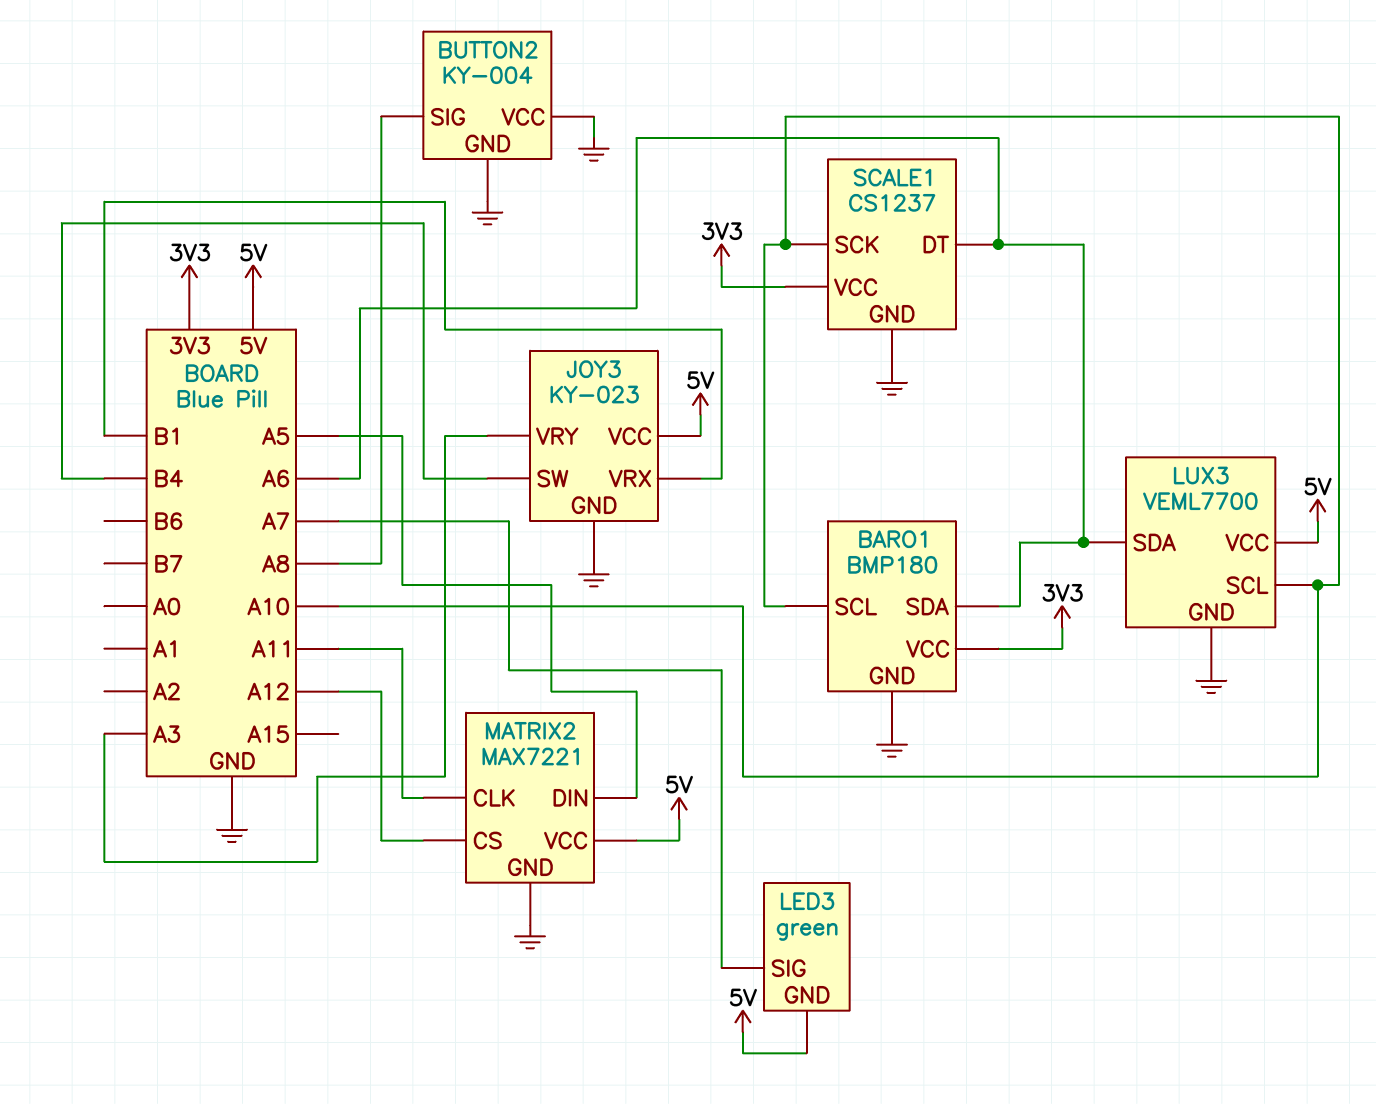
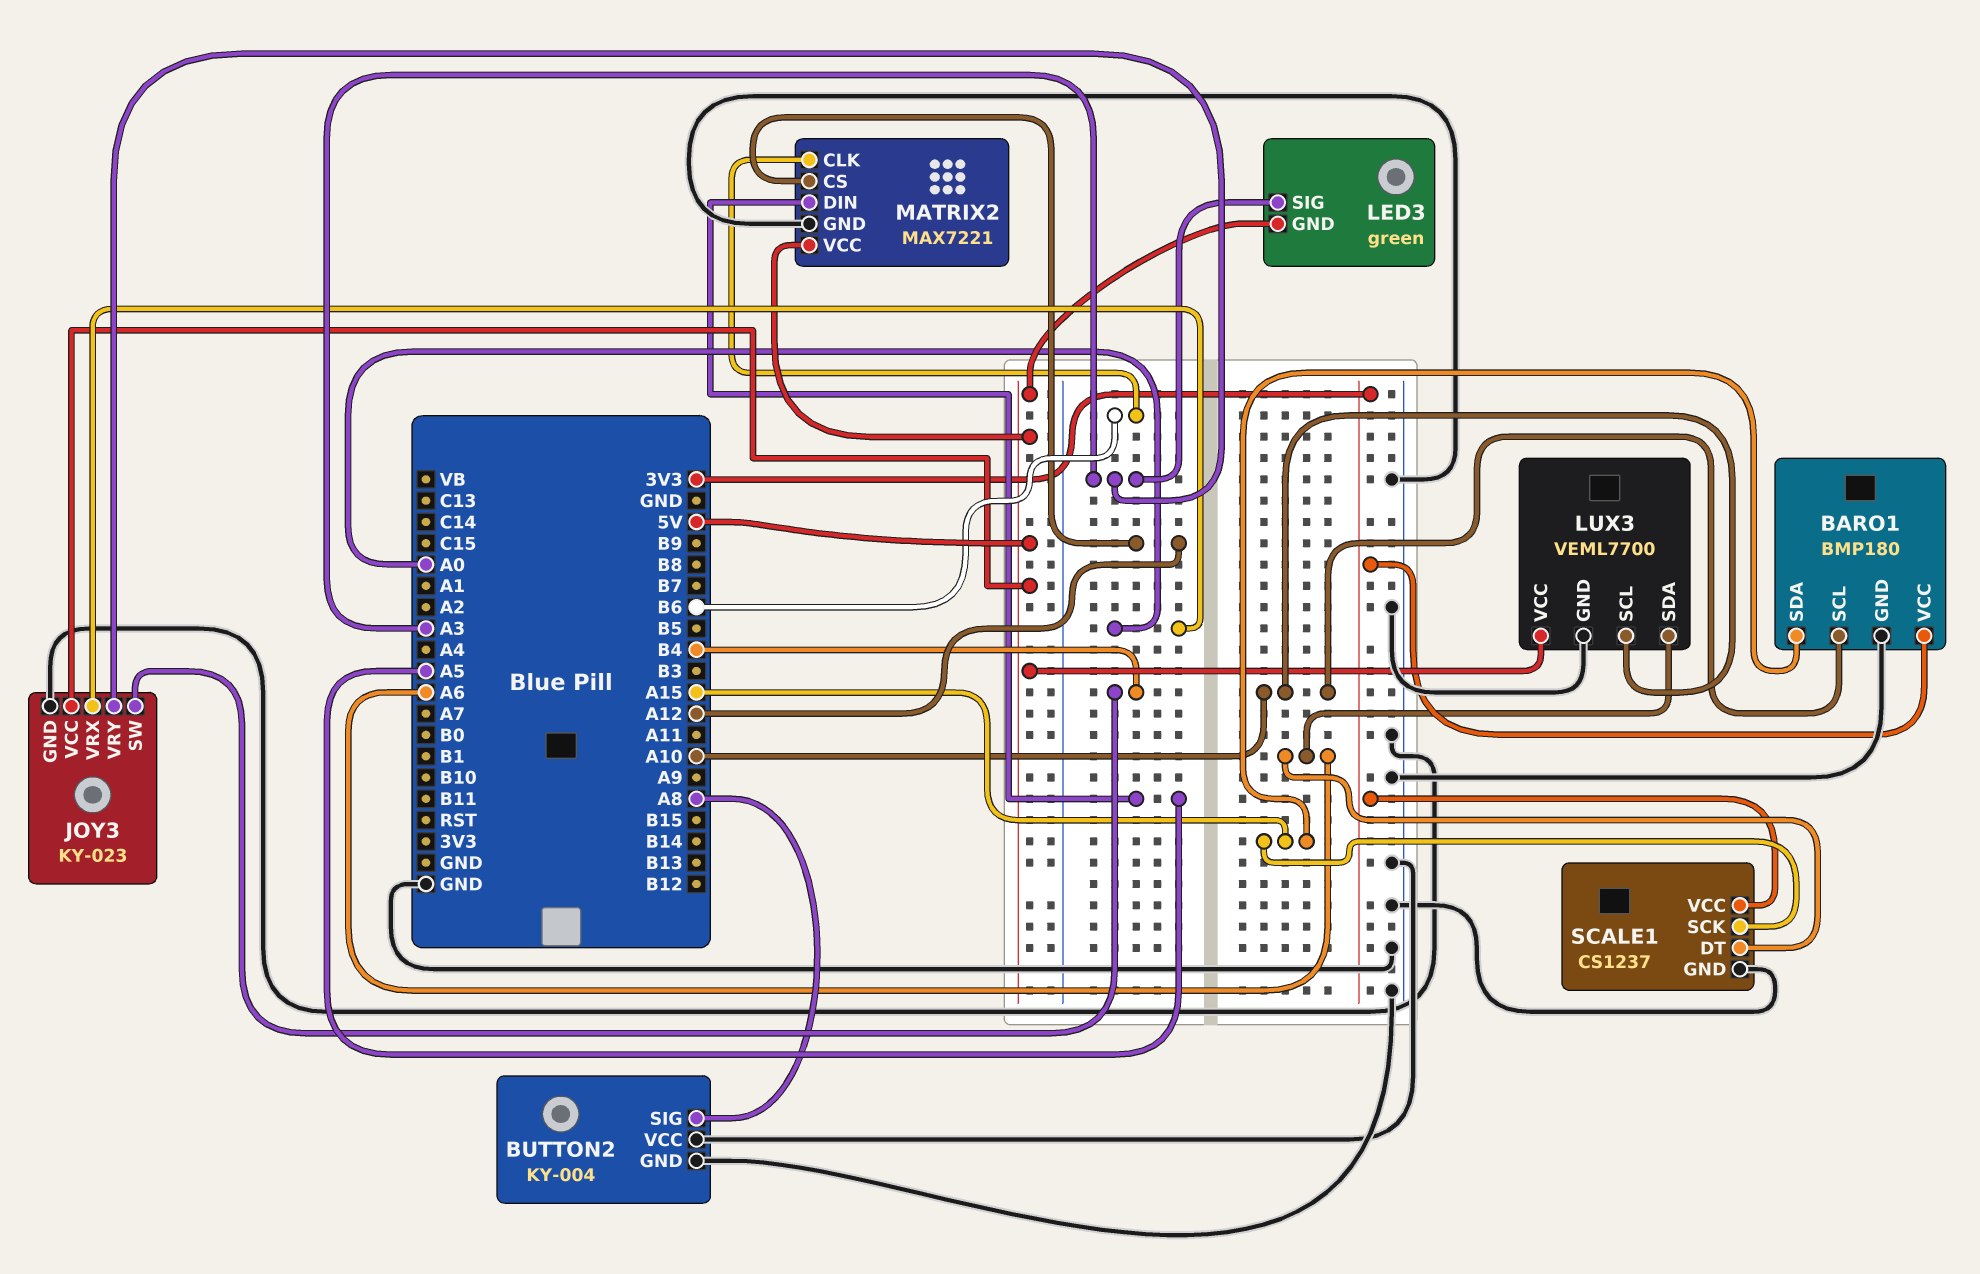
BARO1 pin SDA: A6 -> A15
JOY3 pin VRX: B1 -> A0
LED3 pin SIG: A7 -> A3
MATRIX2 pin CLK: A11 -> B6
SCALE1 pin SCK: A10 -> A15

